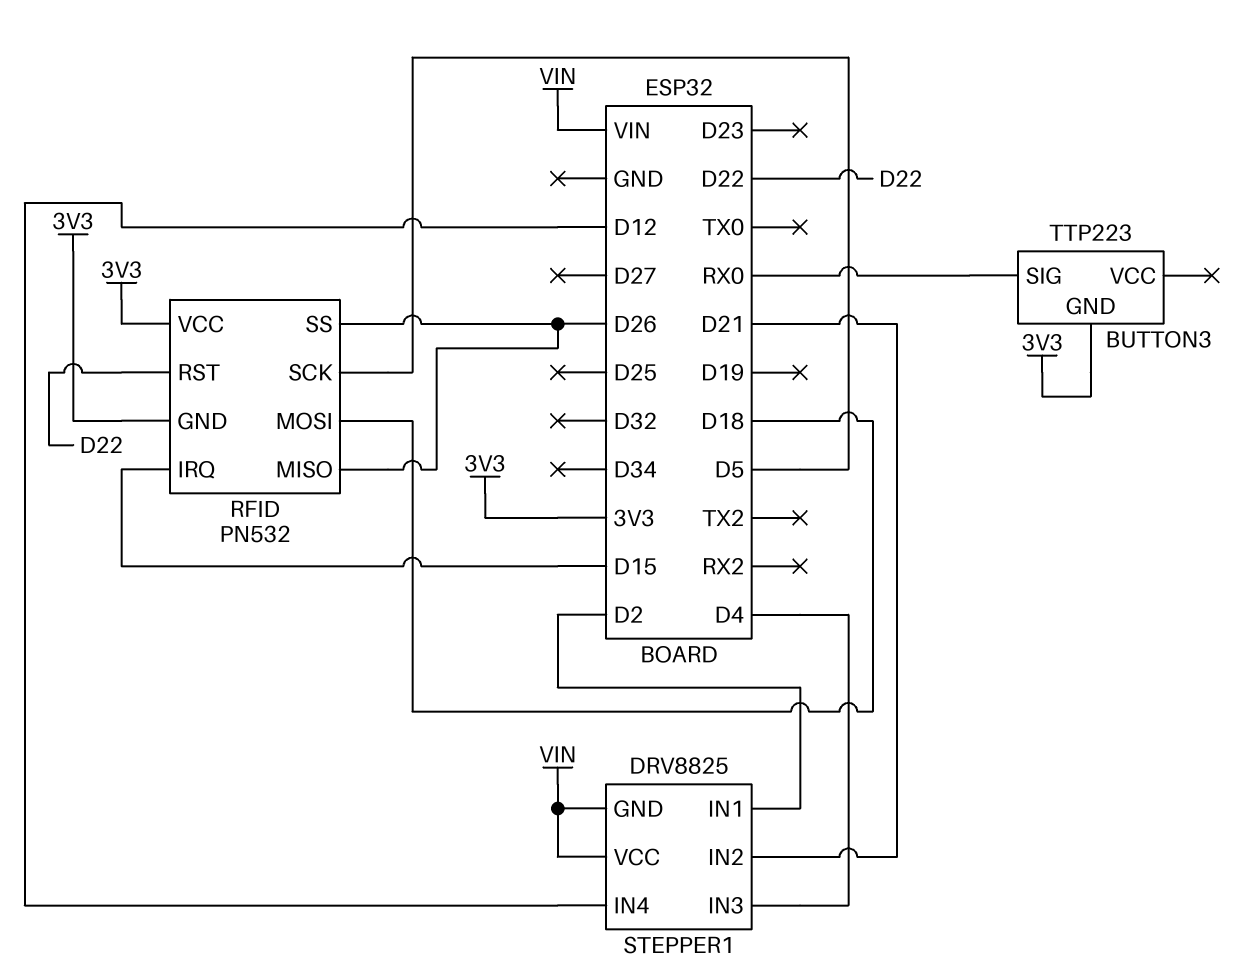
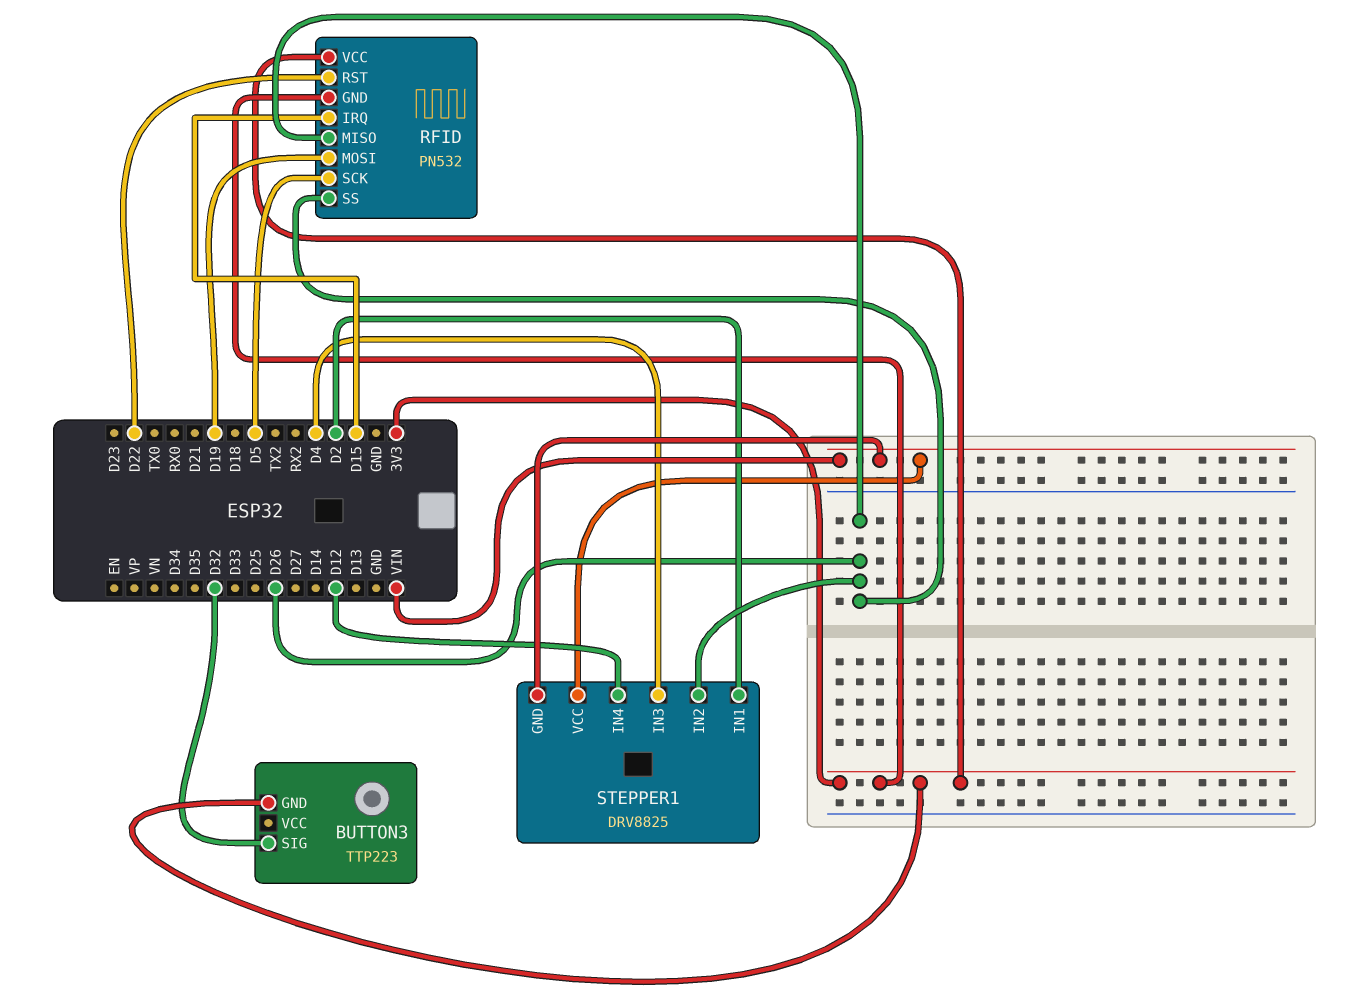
BUTTON3 pin SIG: RX0 -> D32
RFID pin MOSI: D18 -> D19
STEPPER1 pin IN2: D21 -> D26

